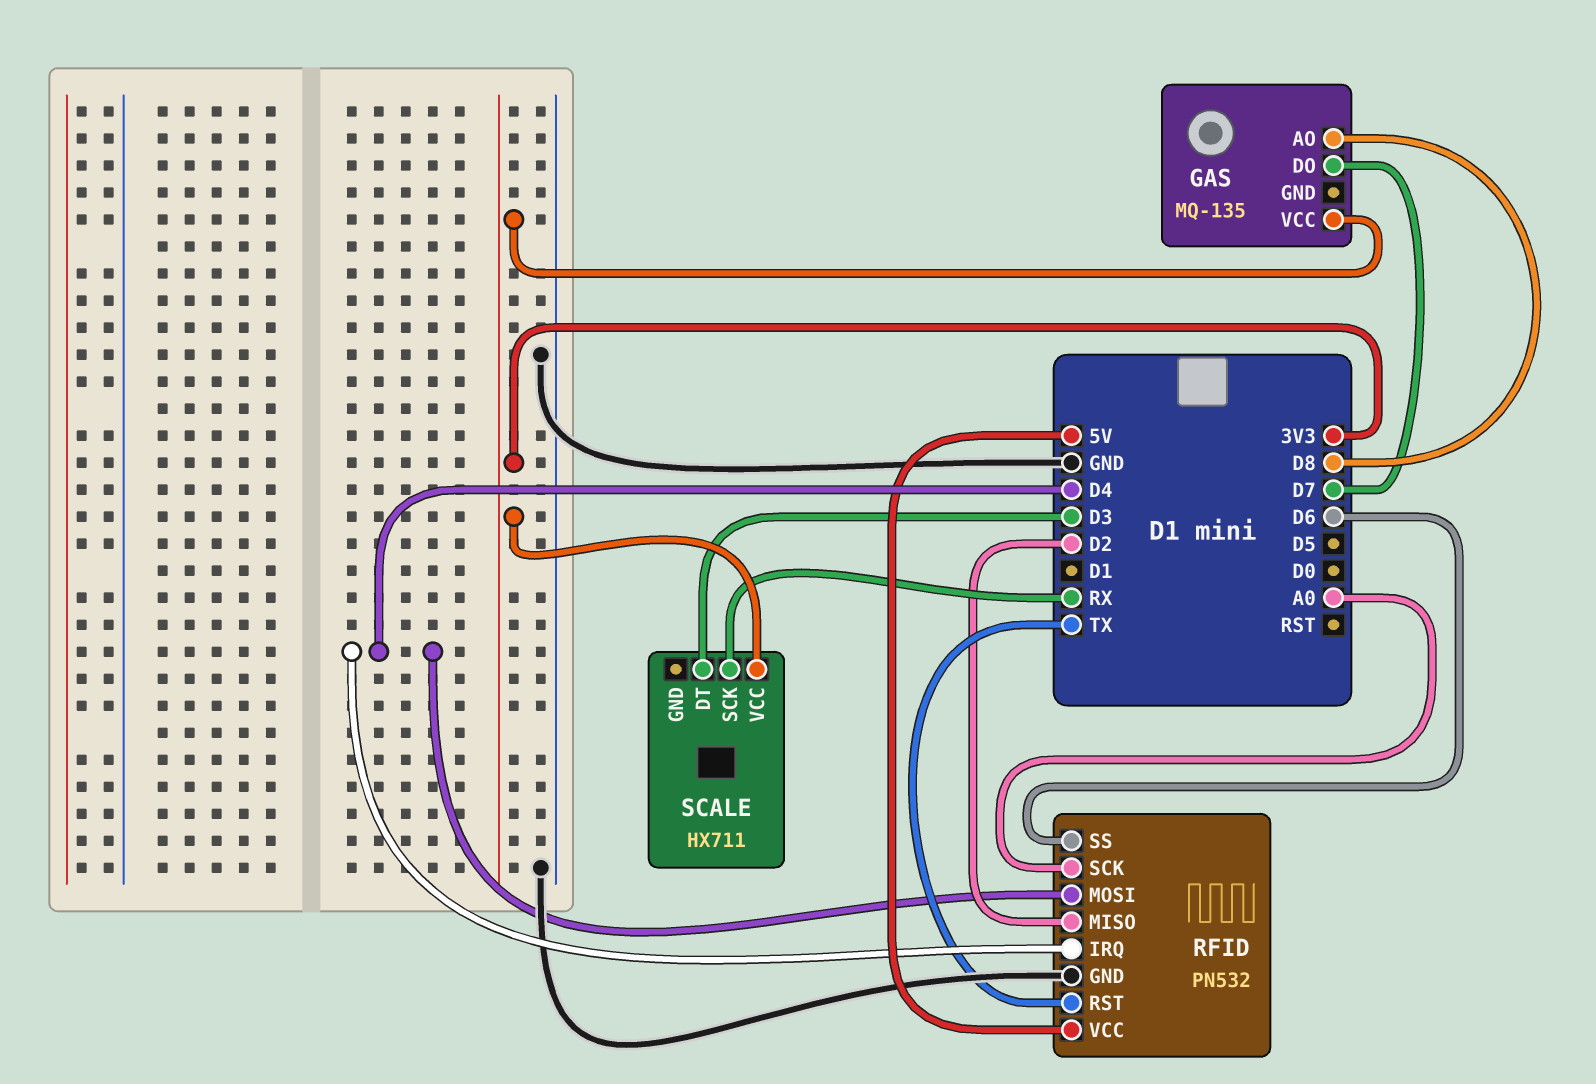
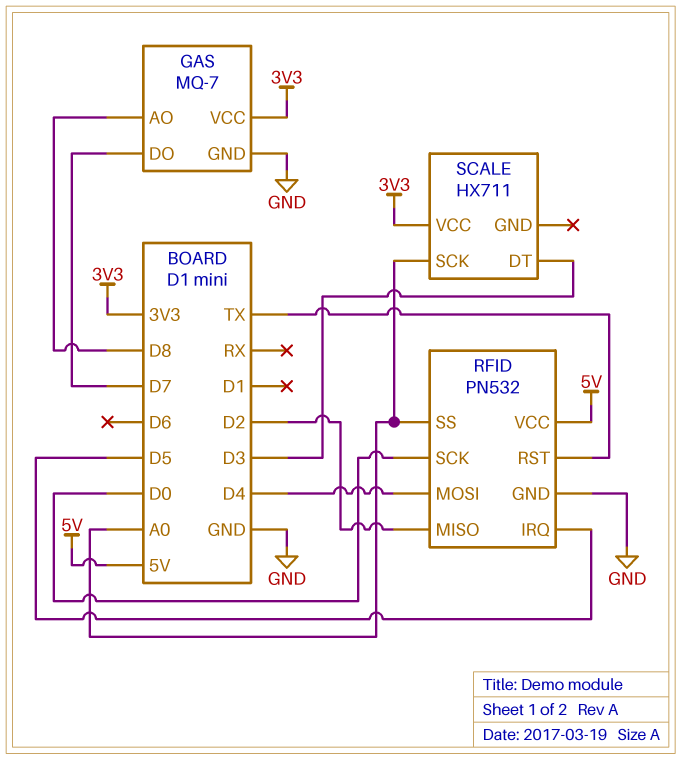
GAS: MQ-135 -> MQ-7
GAS pin GND: none -> GND
RFID pin IRQ: D4 -> D5
RFID pin SCK: A0 -> D0
RFID pin SS: D6 -> A0
SCALE pin SCK: RX -> A0

